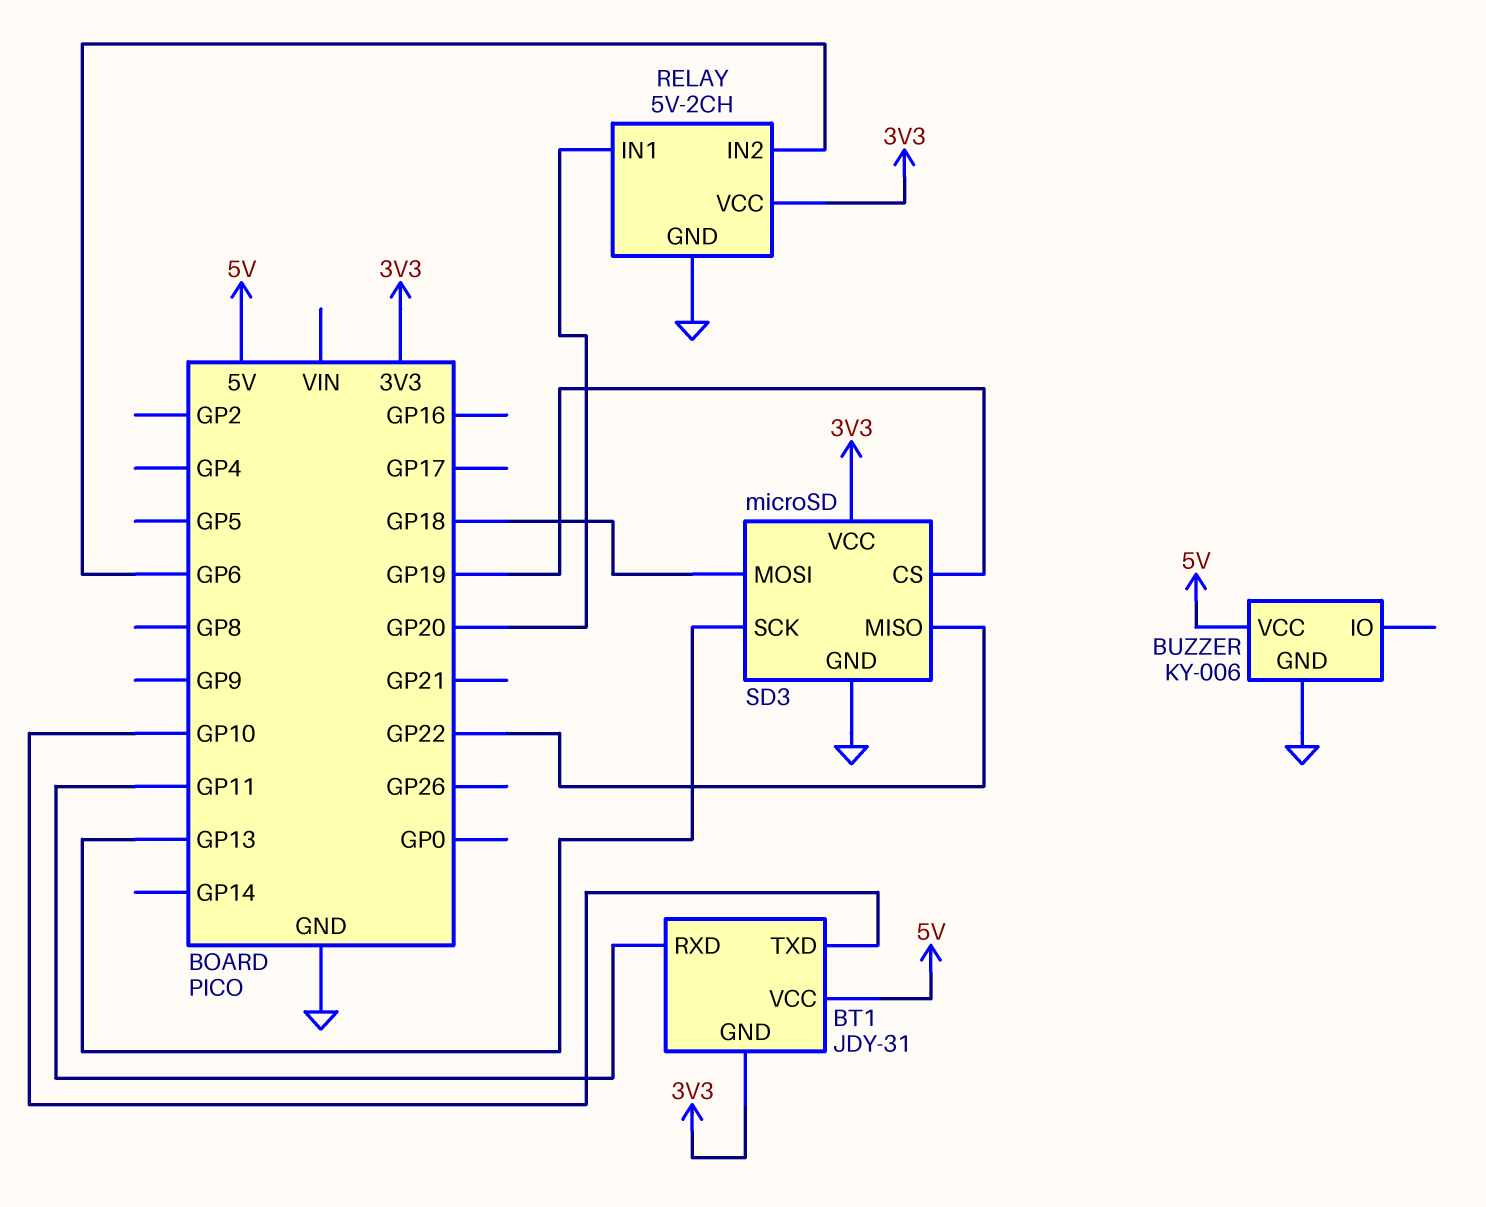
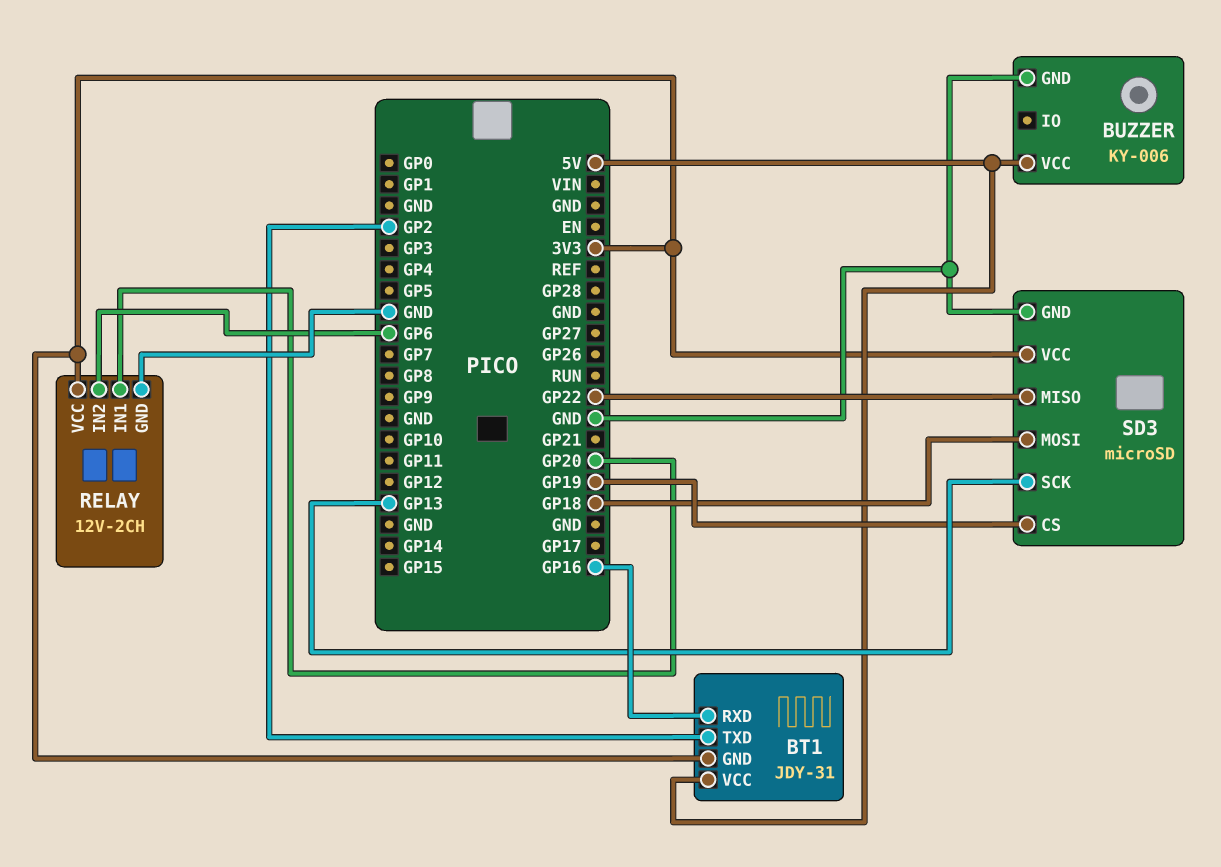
BT1 pin RXD: GP11 -> GP16
BT1 pin TXD: GP10 -> GP2
RELAY: 5V-2CH -> 12V-2CH

